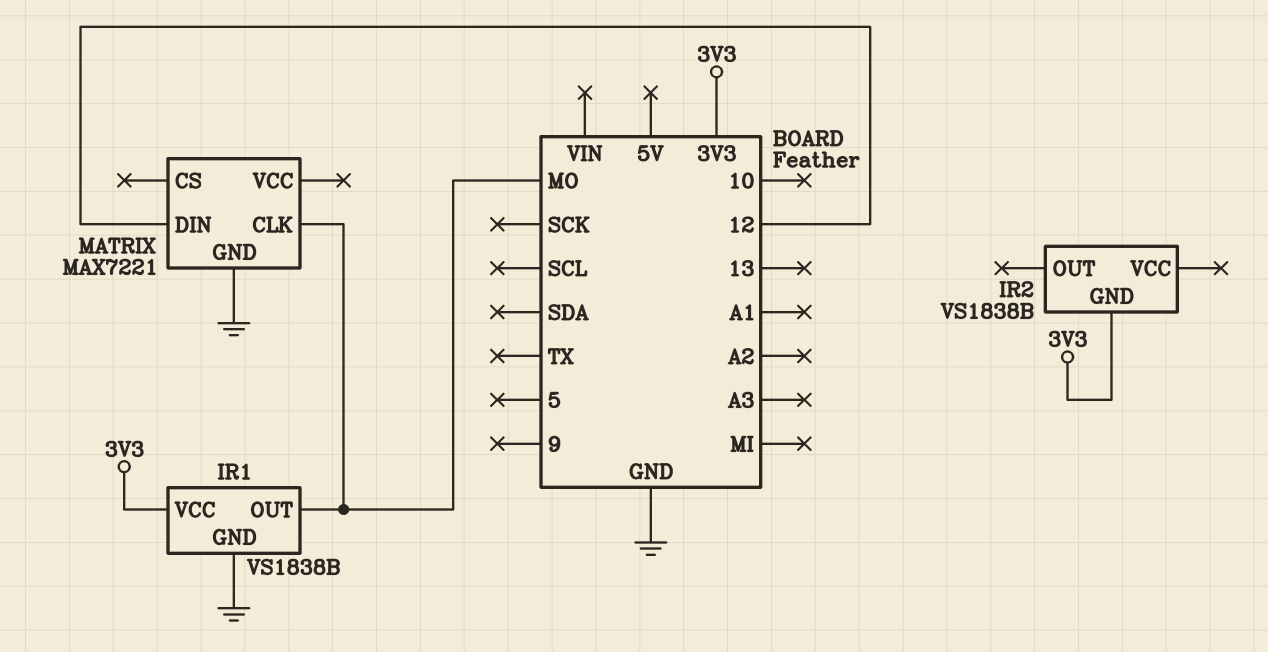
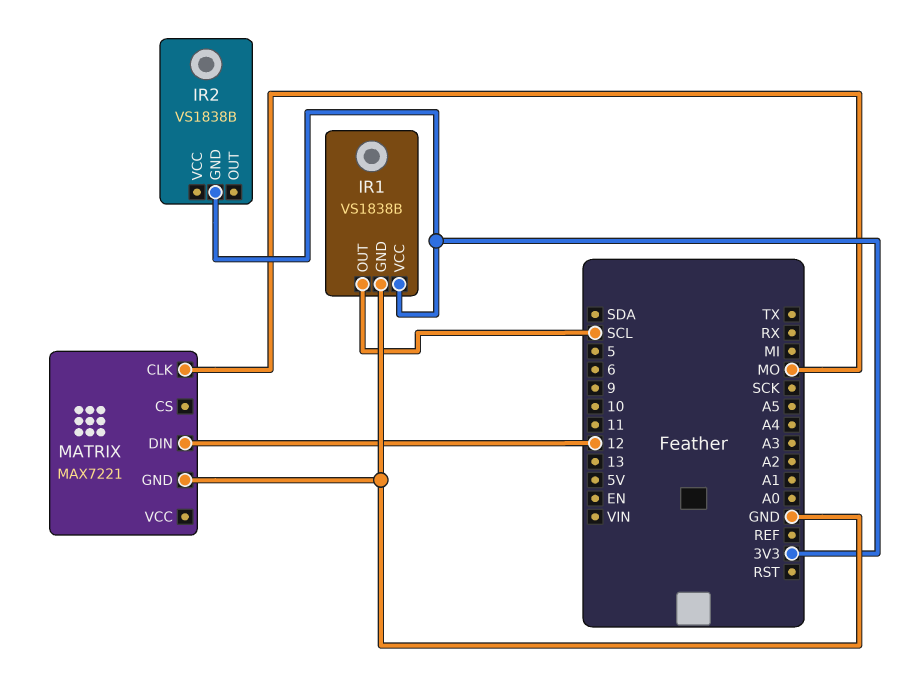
IR1 pin OUT: MO -> SCL

